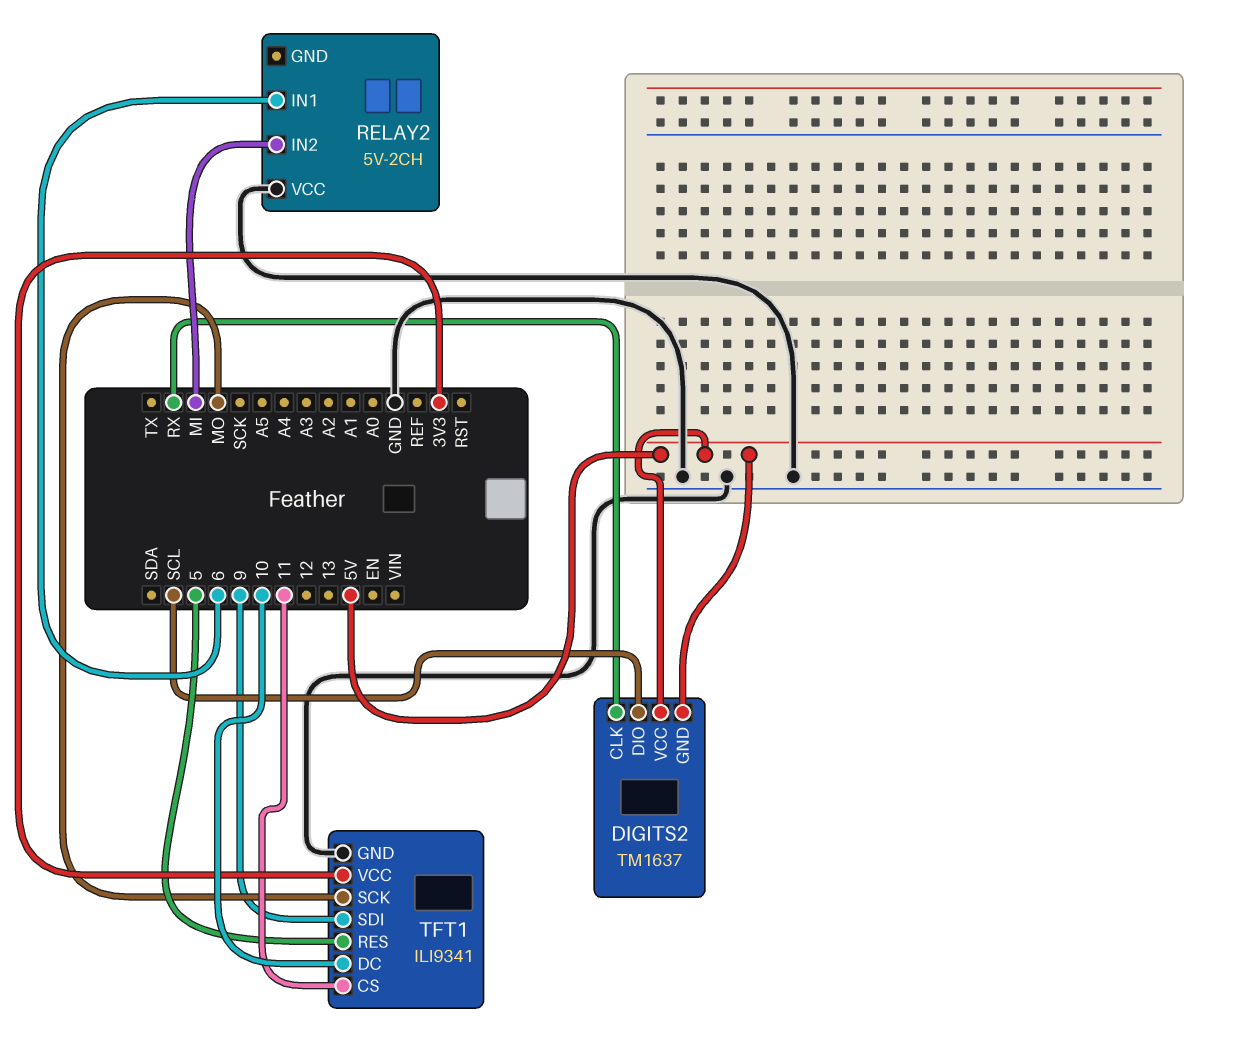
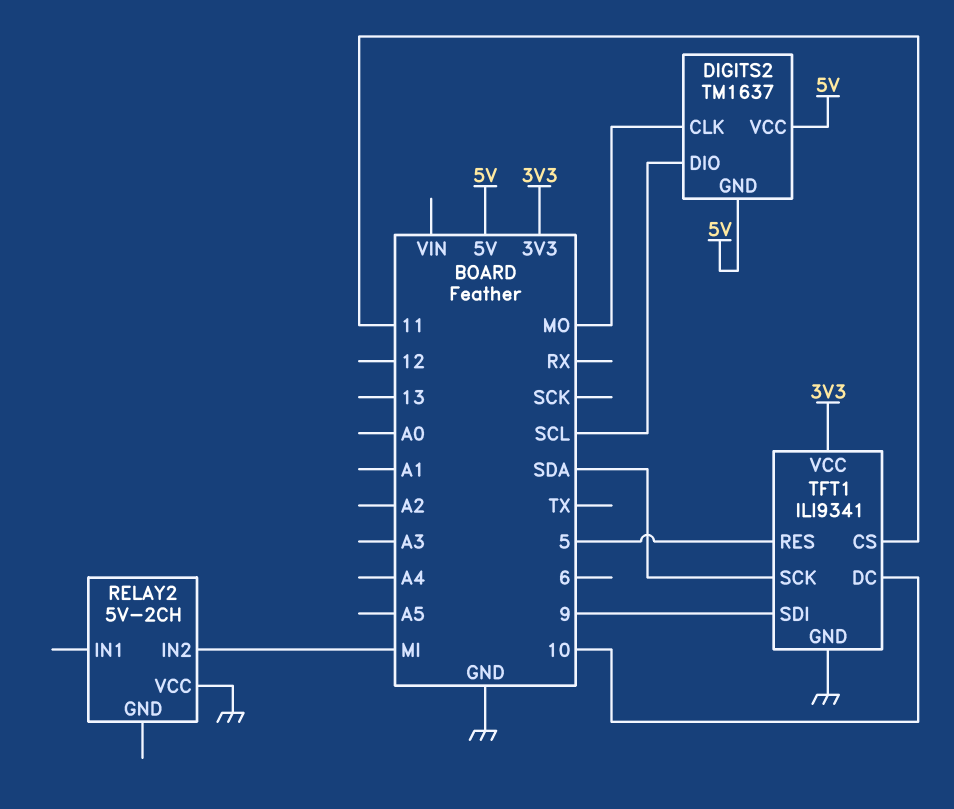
DIGITS2 pin CLK: RX -> MO
RELAY2 pin IN1: 6 -> none
TFT1 pin SCK: MO -> SDA

